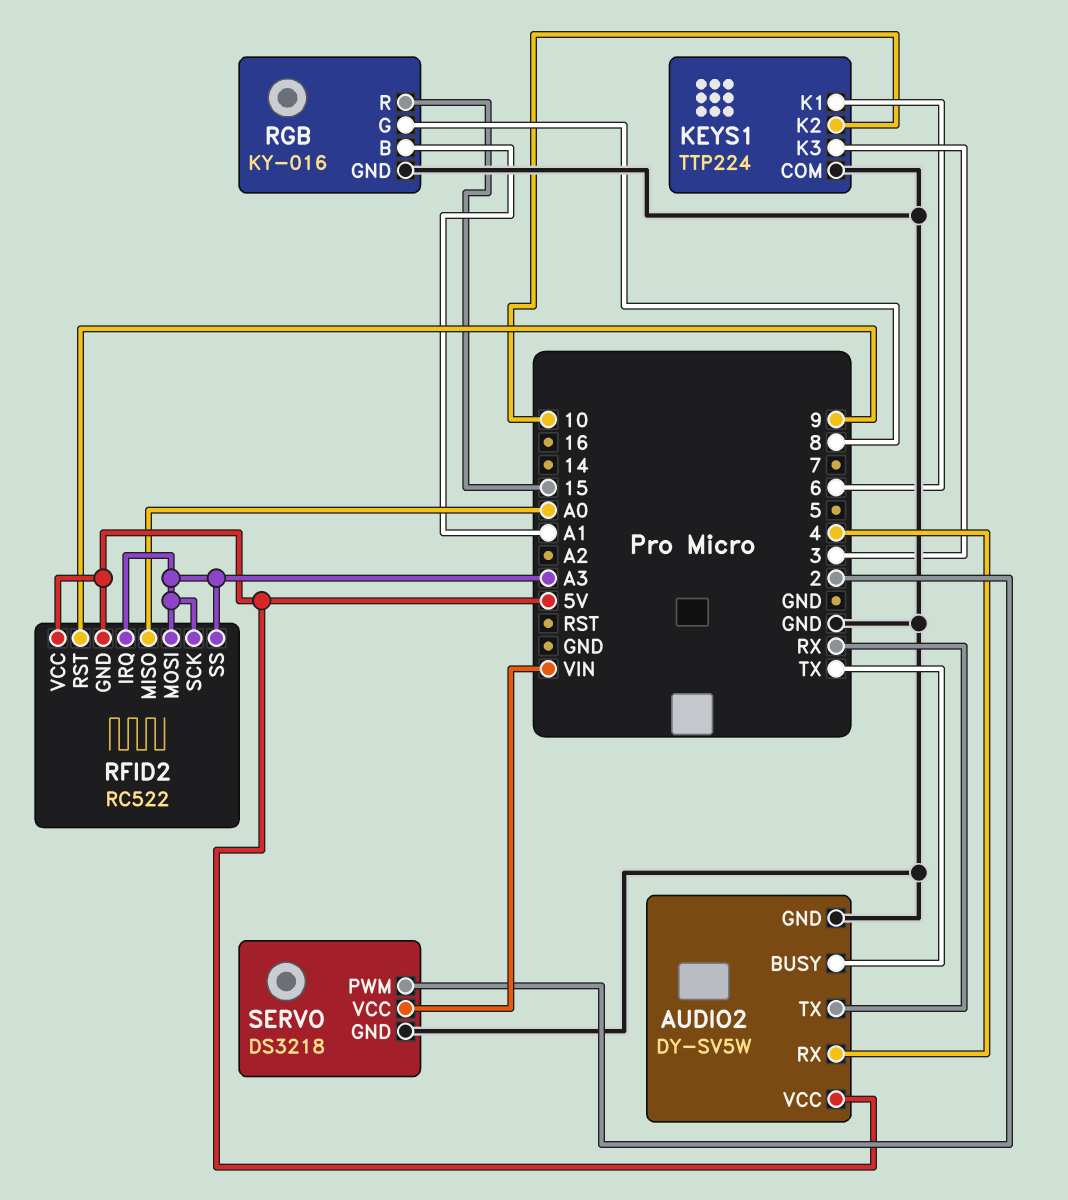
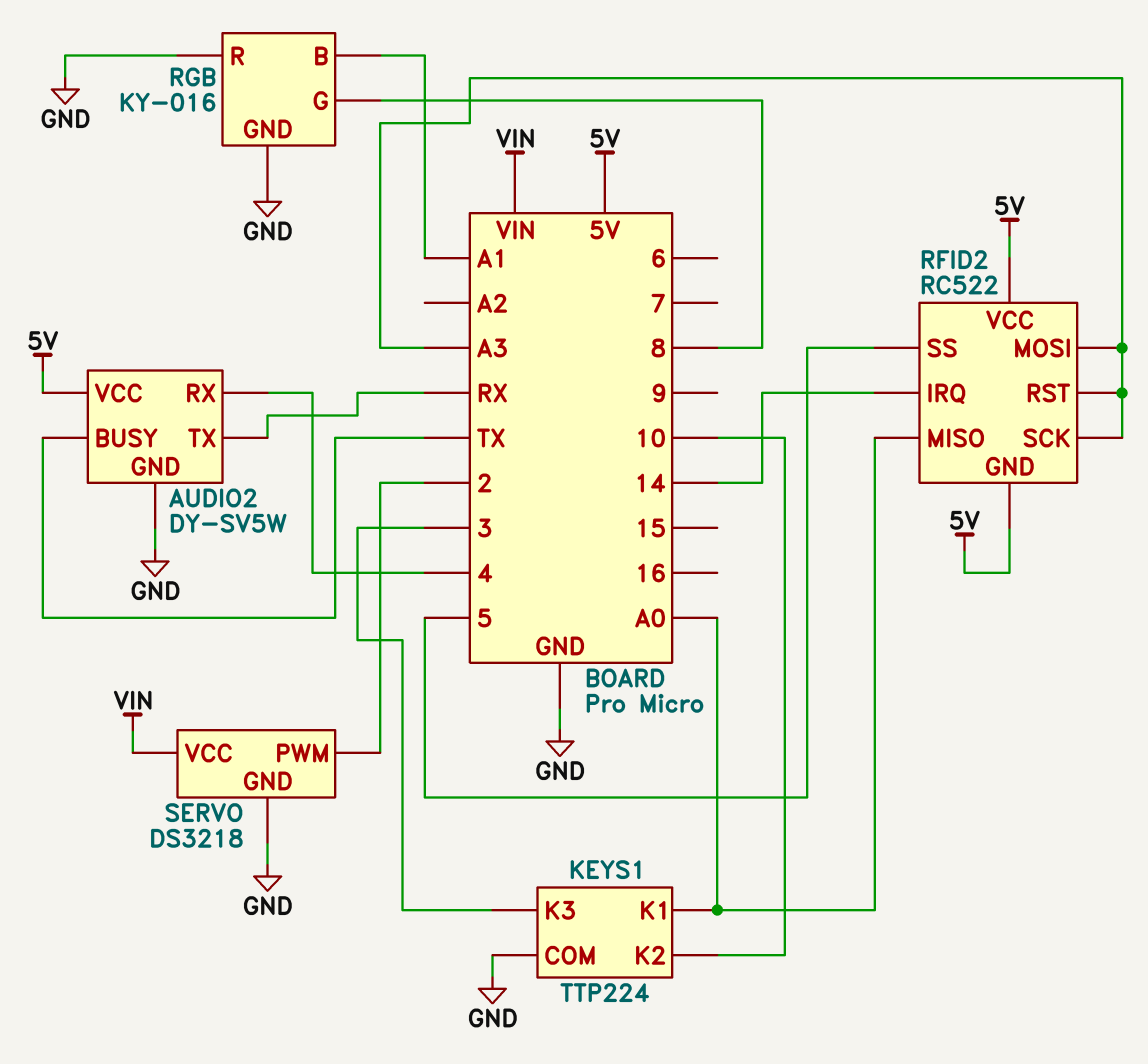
KEYS1 pin K1: 6 -> A0
RFID2 pin IRQ: A3 -> 14
RFID2 pin RST: 9 -> A3
RFID2 pin SS: A3 -> 5
RGB pin R: 15 -> GND

